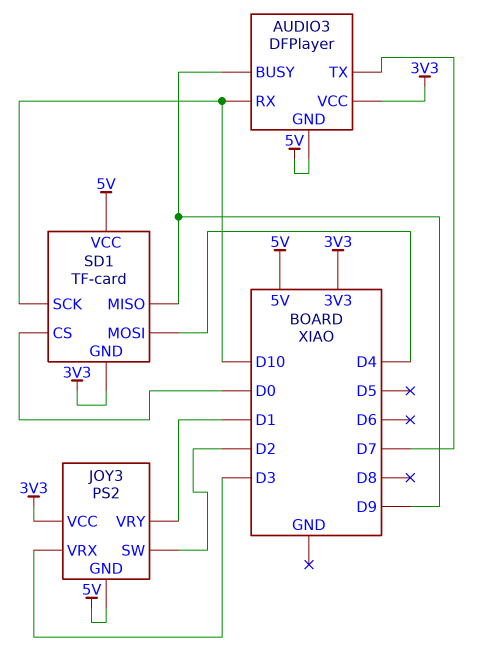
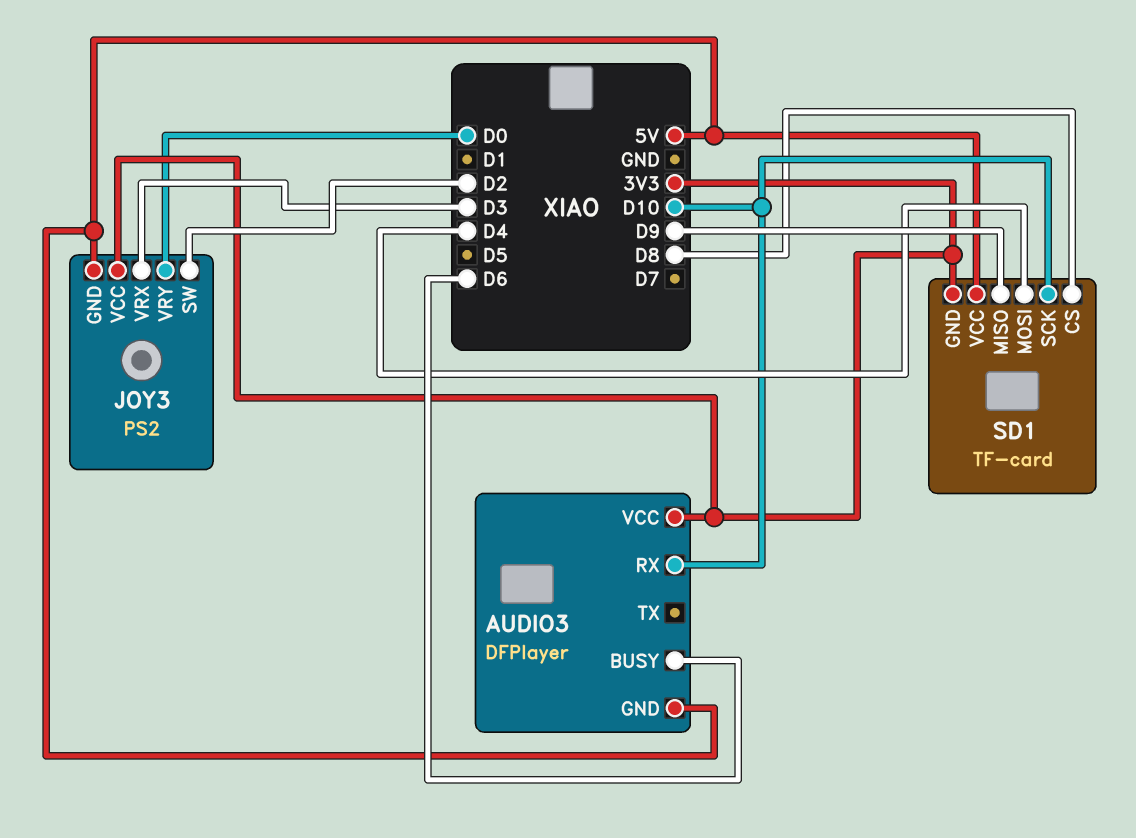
AUDIO3 pin BUSY: D9 -> D6
AUDIO3 pin TX: D7 -> none
JOY3 pin VRY: D1 -> D0
SD1 pin CS: D0 -> D8

